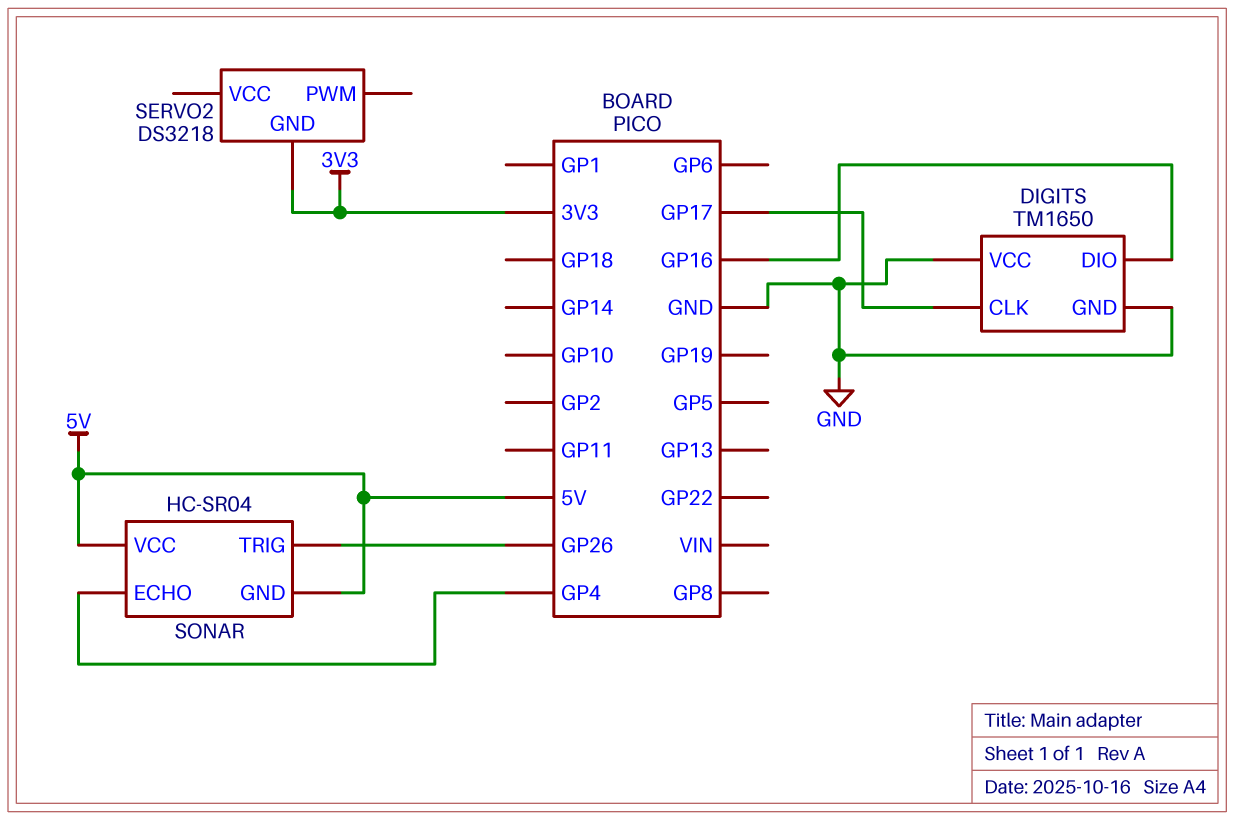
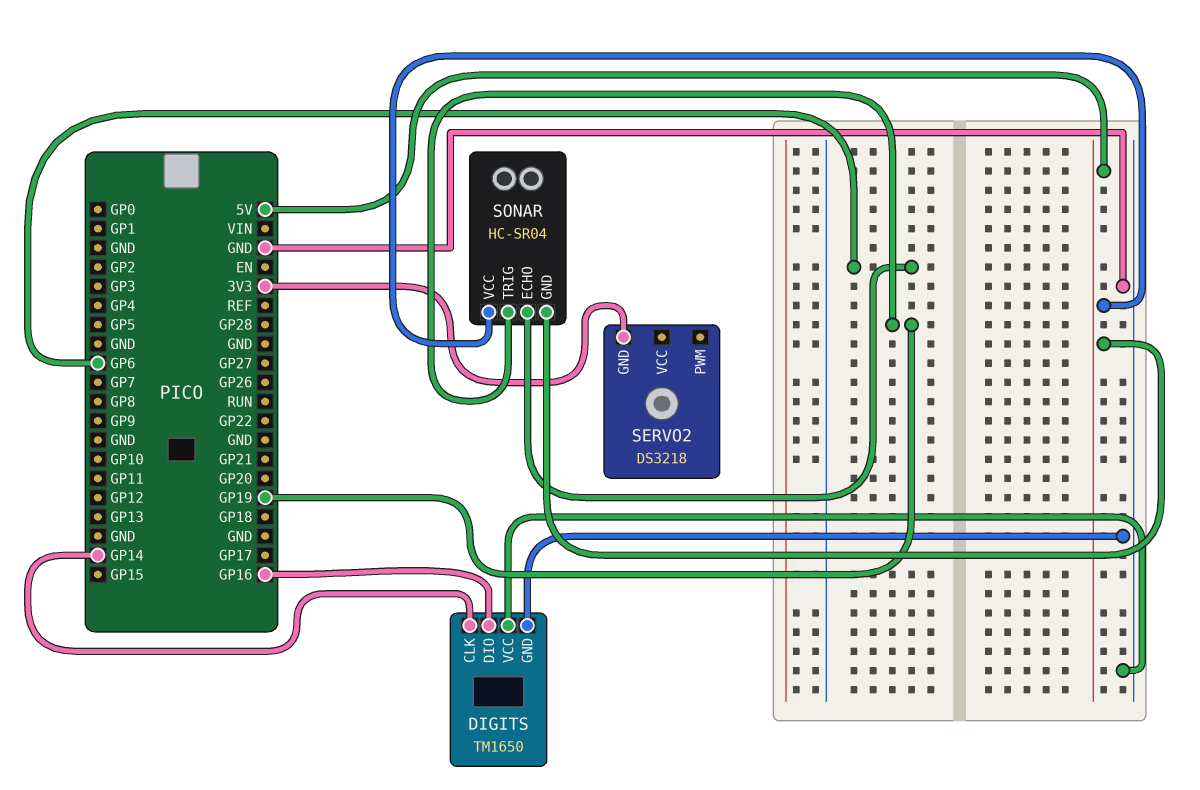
DIGITS pin CLK: GP17 -> GP14
SONAR pin ECHO: GP4 -> GP6
SONAR pin TRIG: GP26 -> GP19

